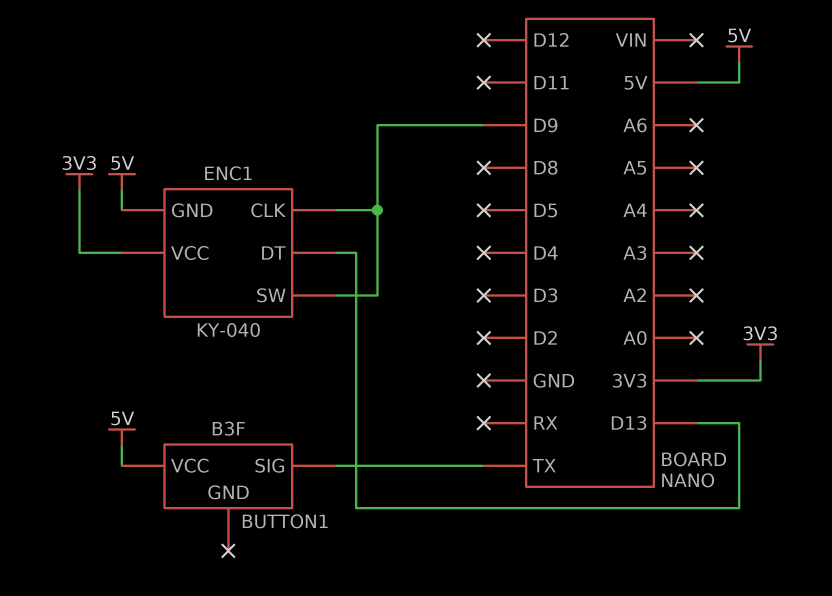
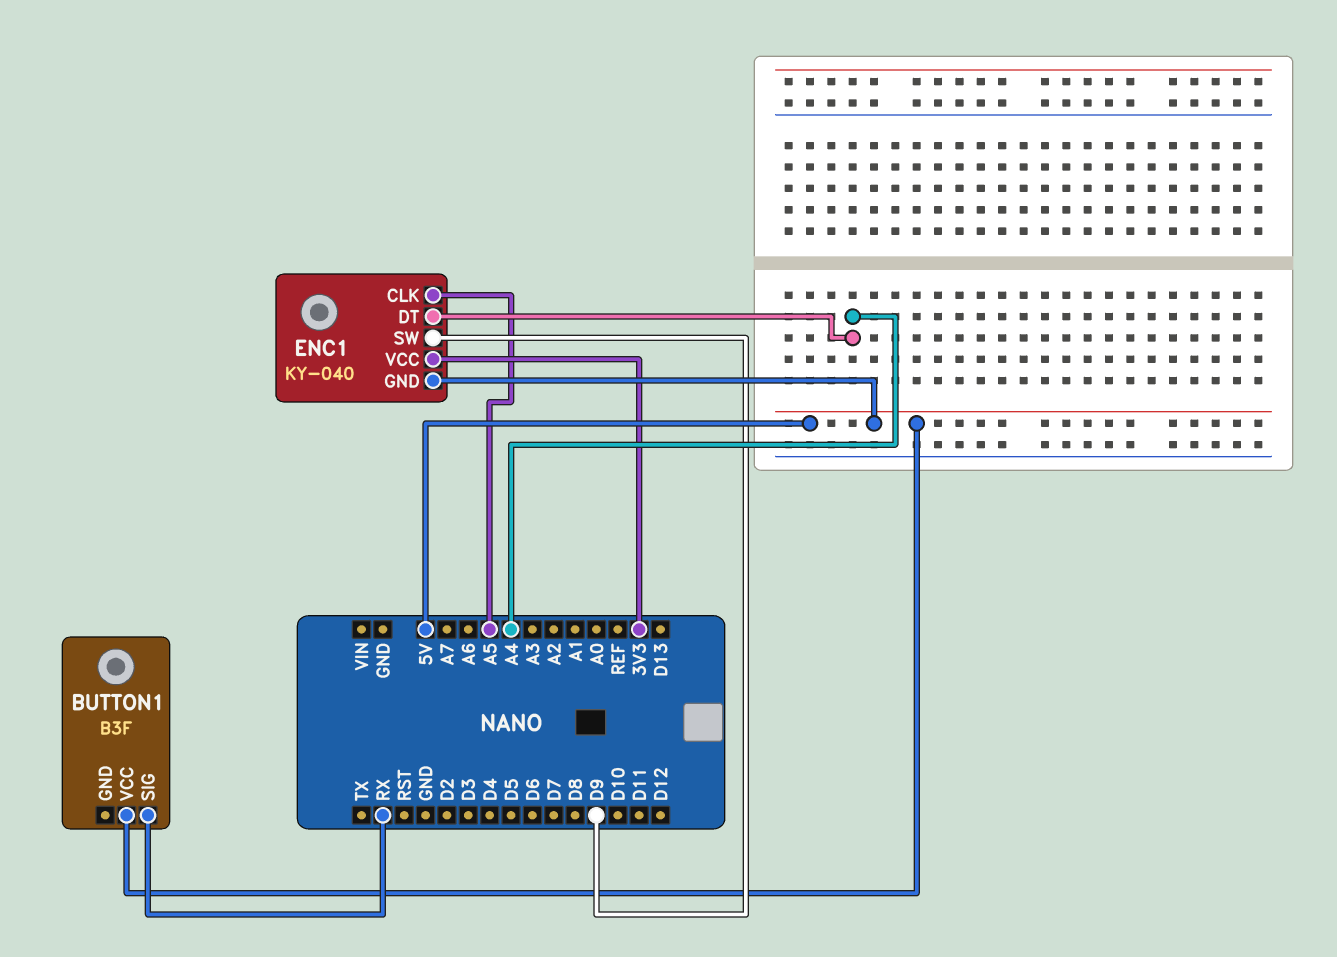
BUTTON1 pin SIG: TX -> RX
ENC1 pin CLK: D9 -> A5
ENC1 pin DT: D13 -> A4

